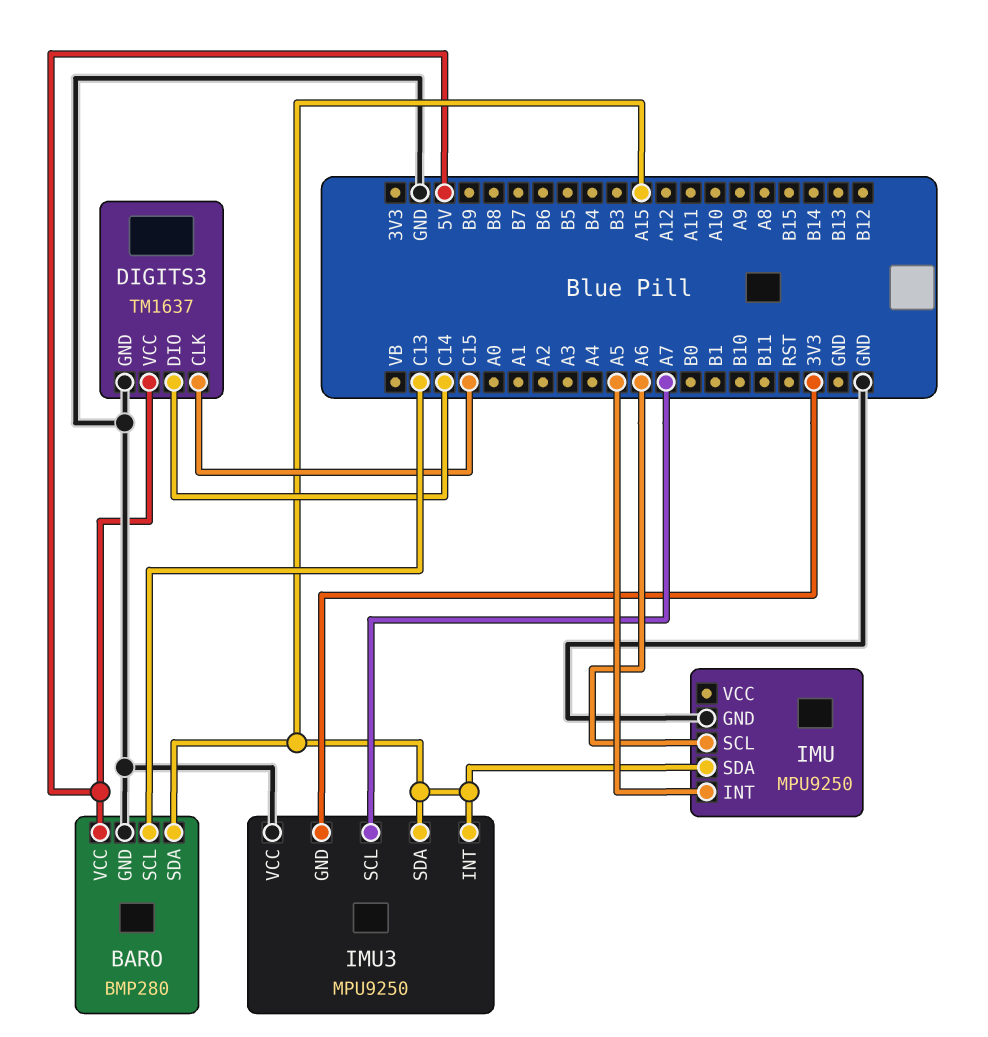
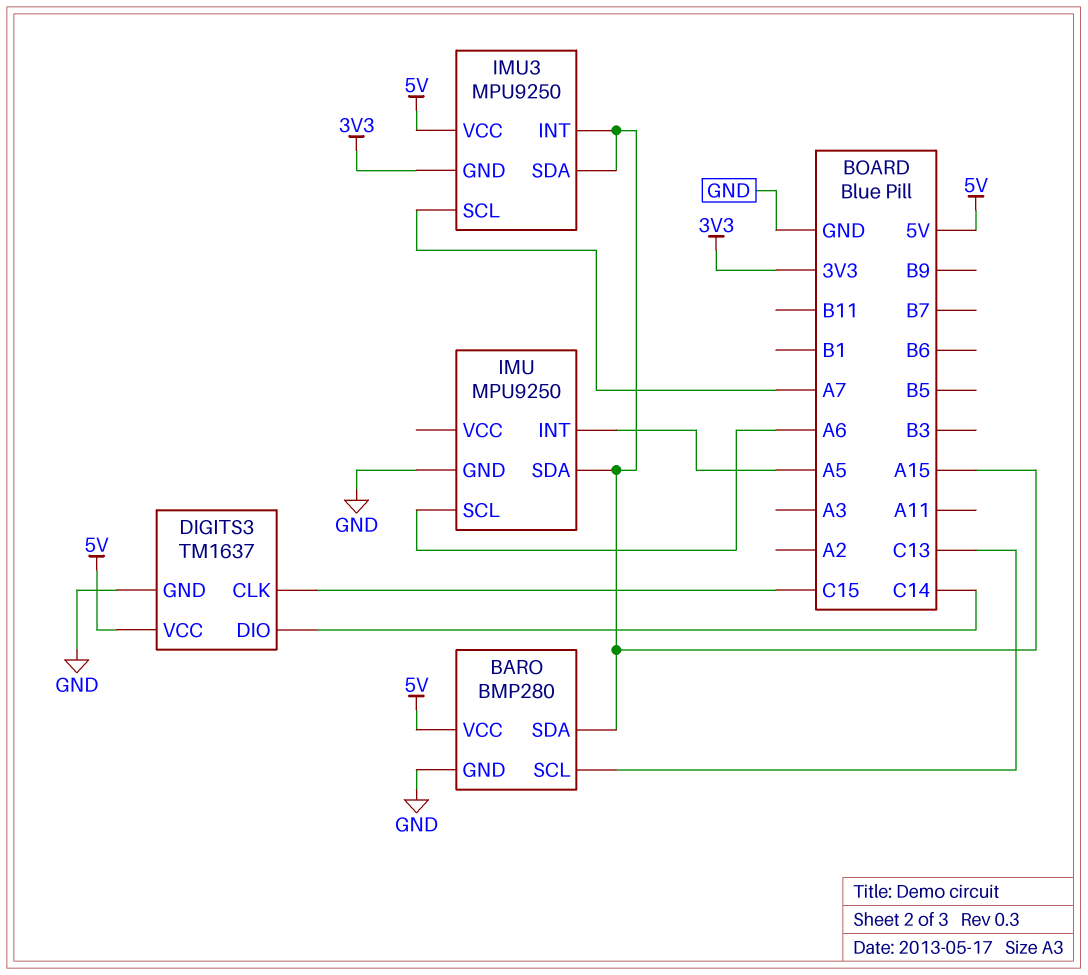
IMU3 pin VCC: GND -> 5V

